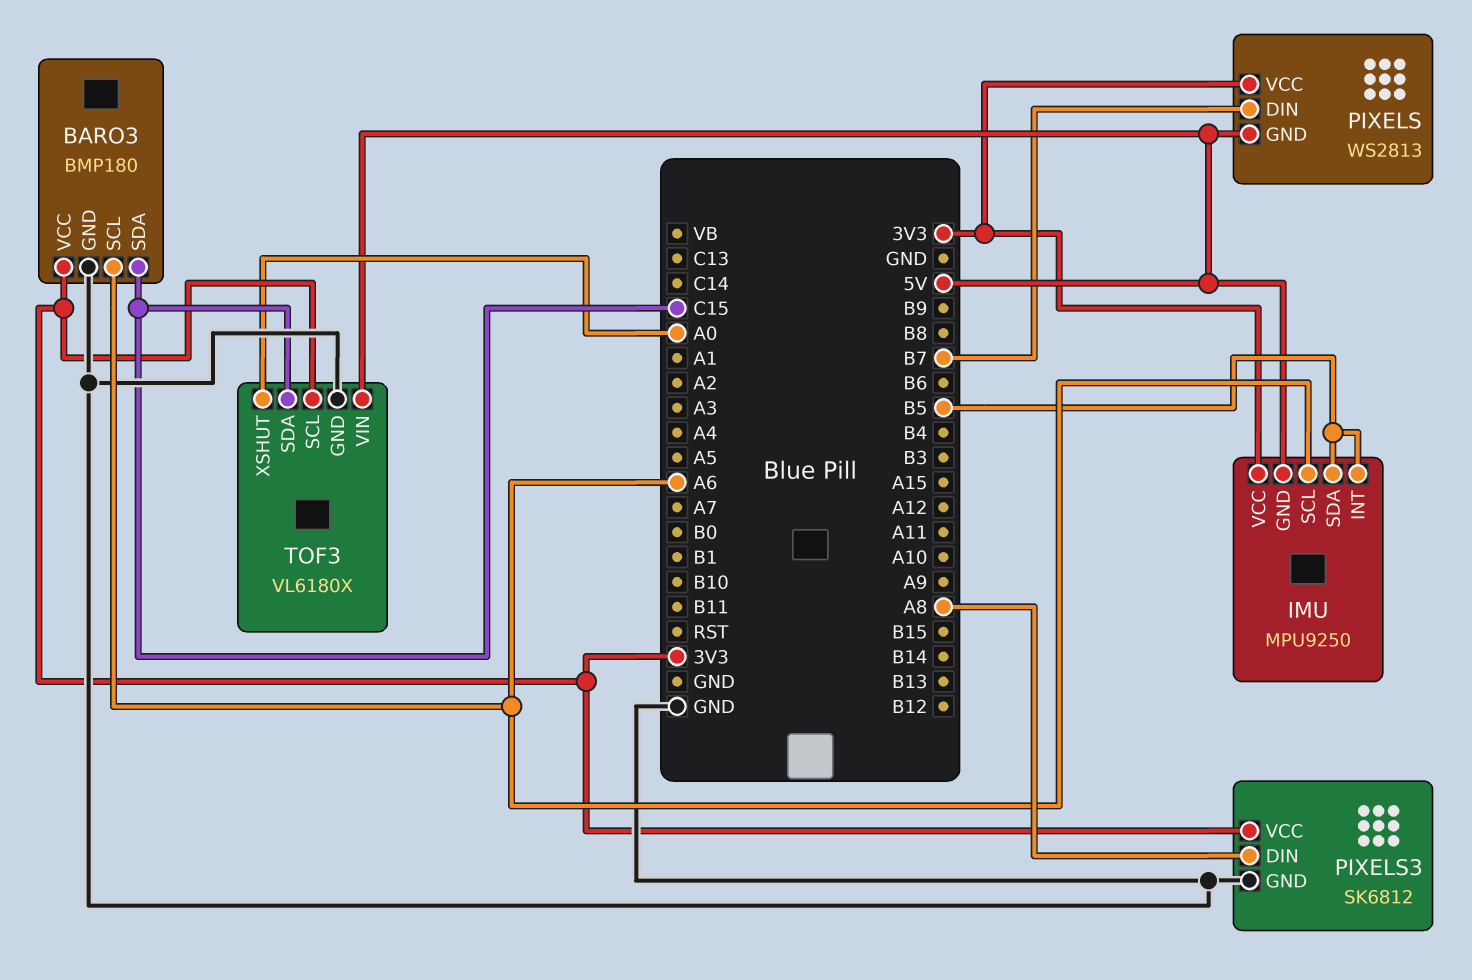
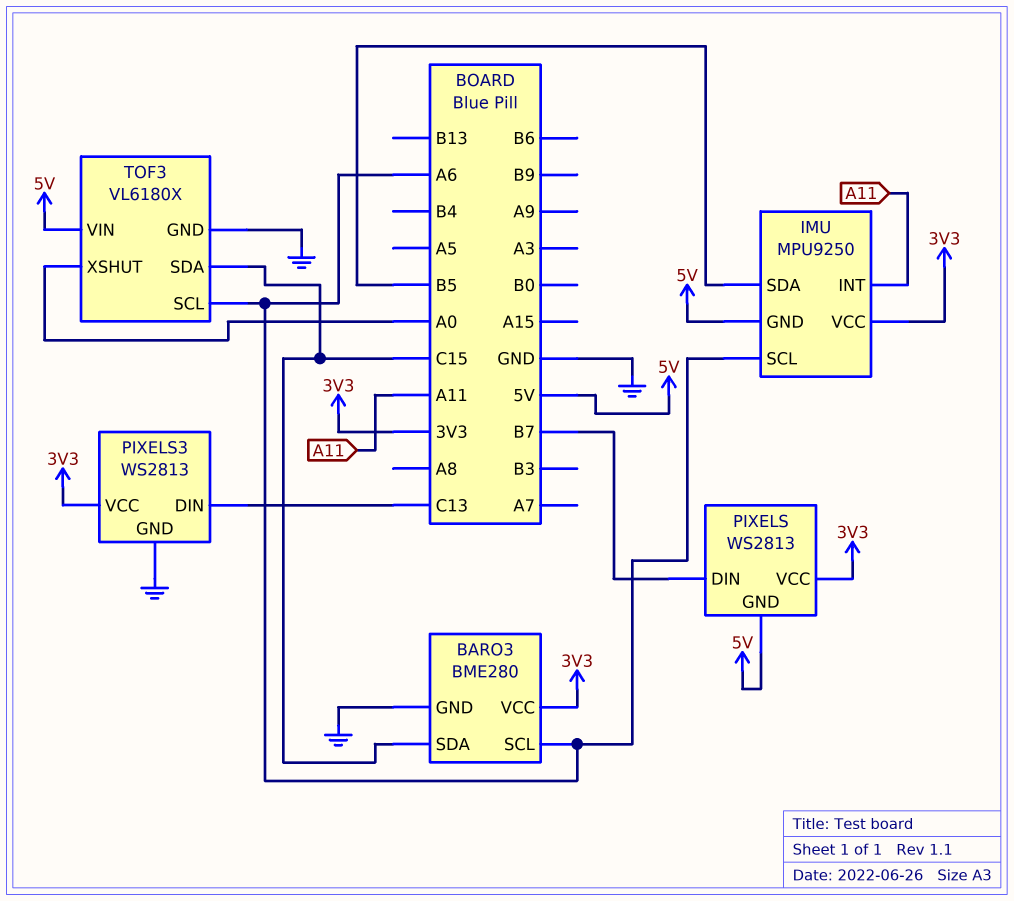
BARO3: BMP180 -> BME280
IMU pin INT: B5 -> A11
PIXELS3: SK6812 -> WS2813
PIXELS3 pin DIN: A8 -> C13
TOF3 pin SCL: 3V3 -> A6

